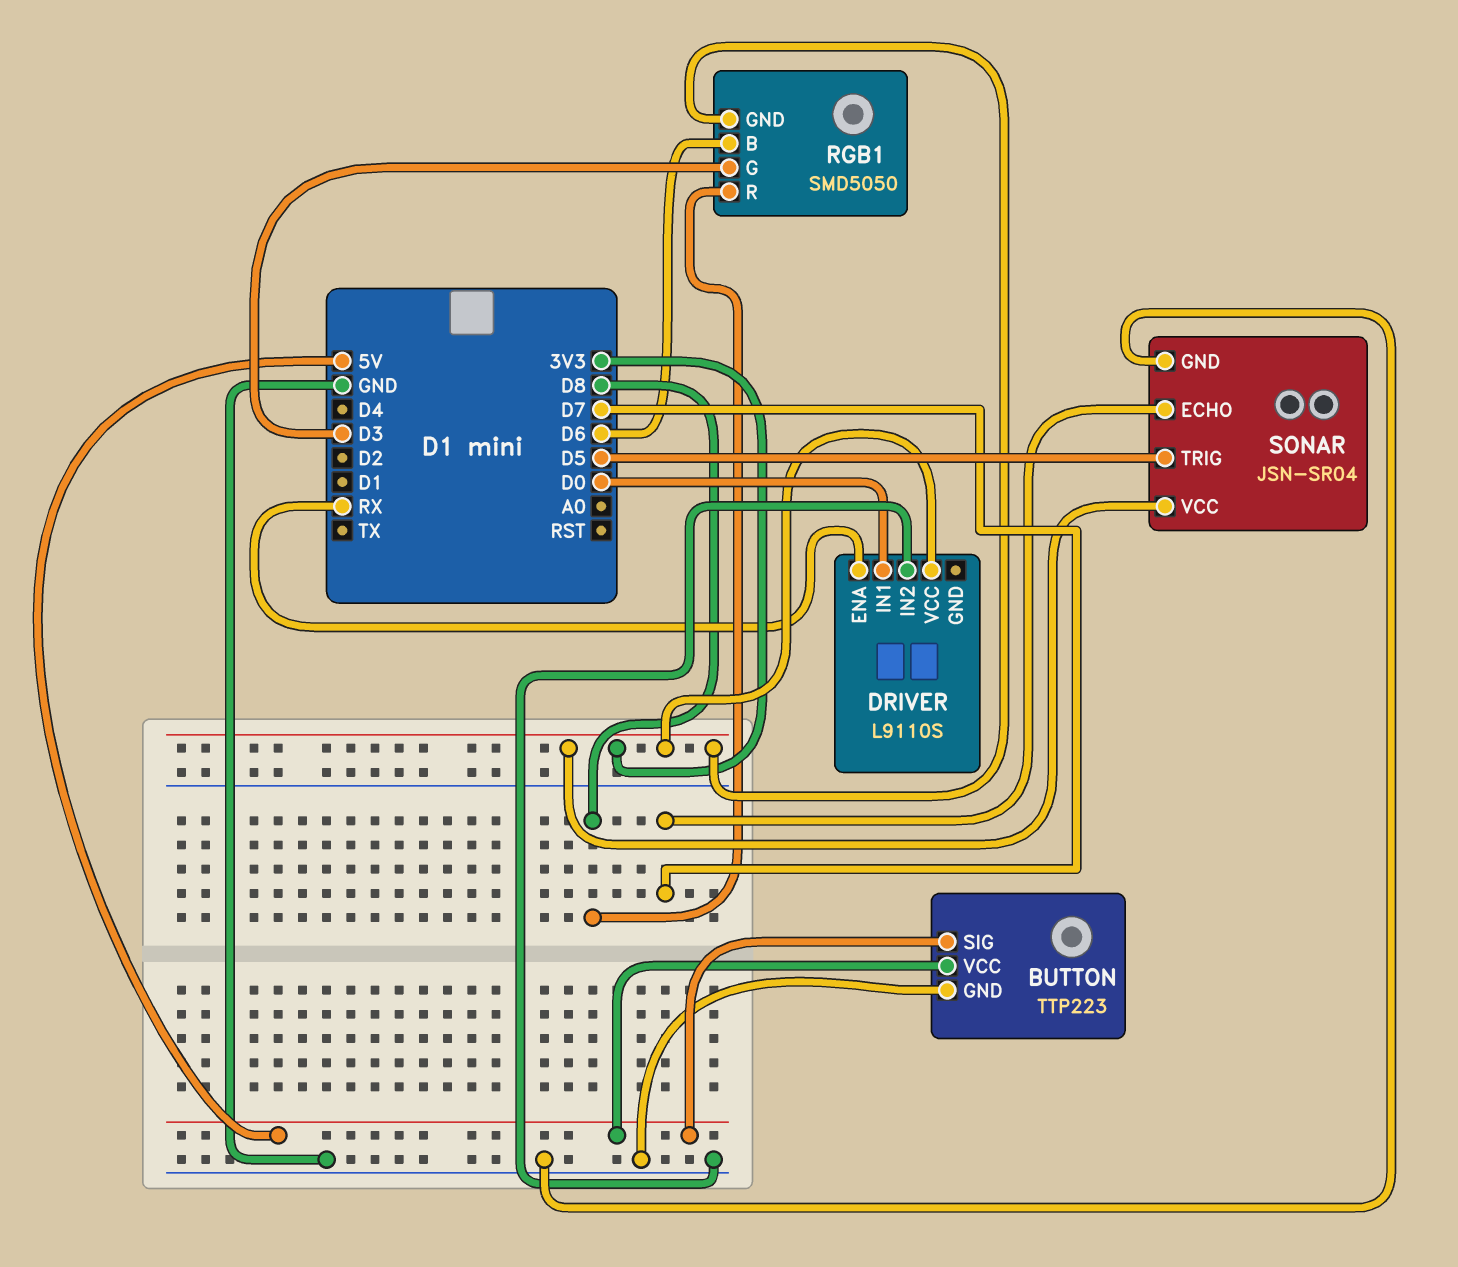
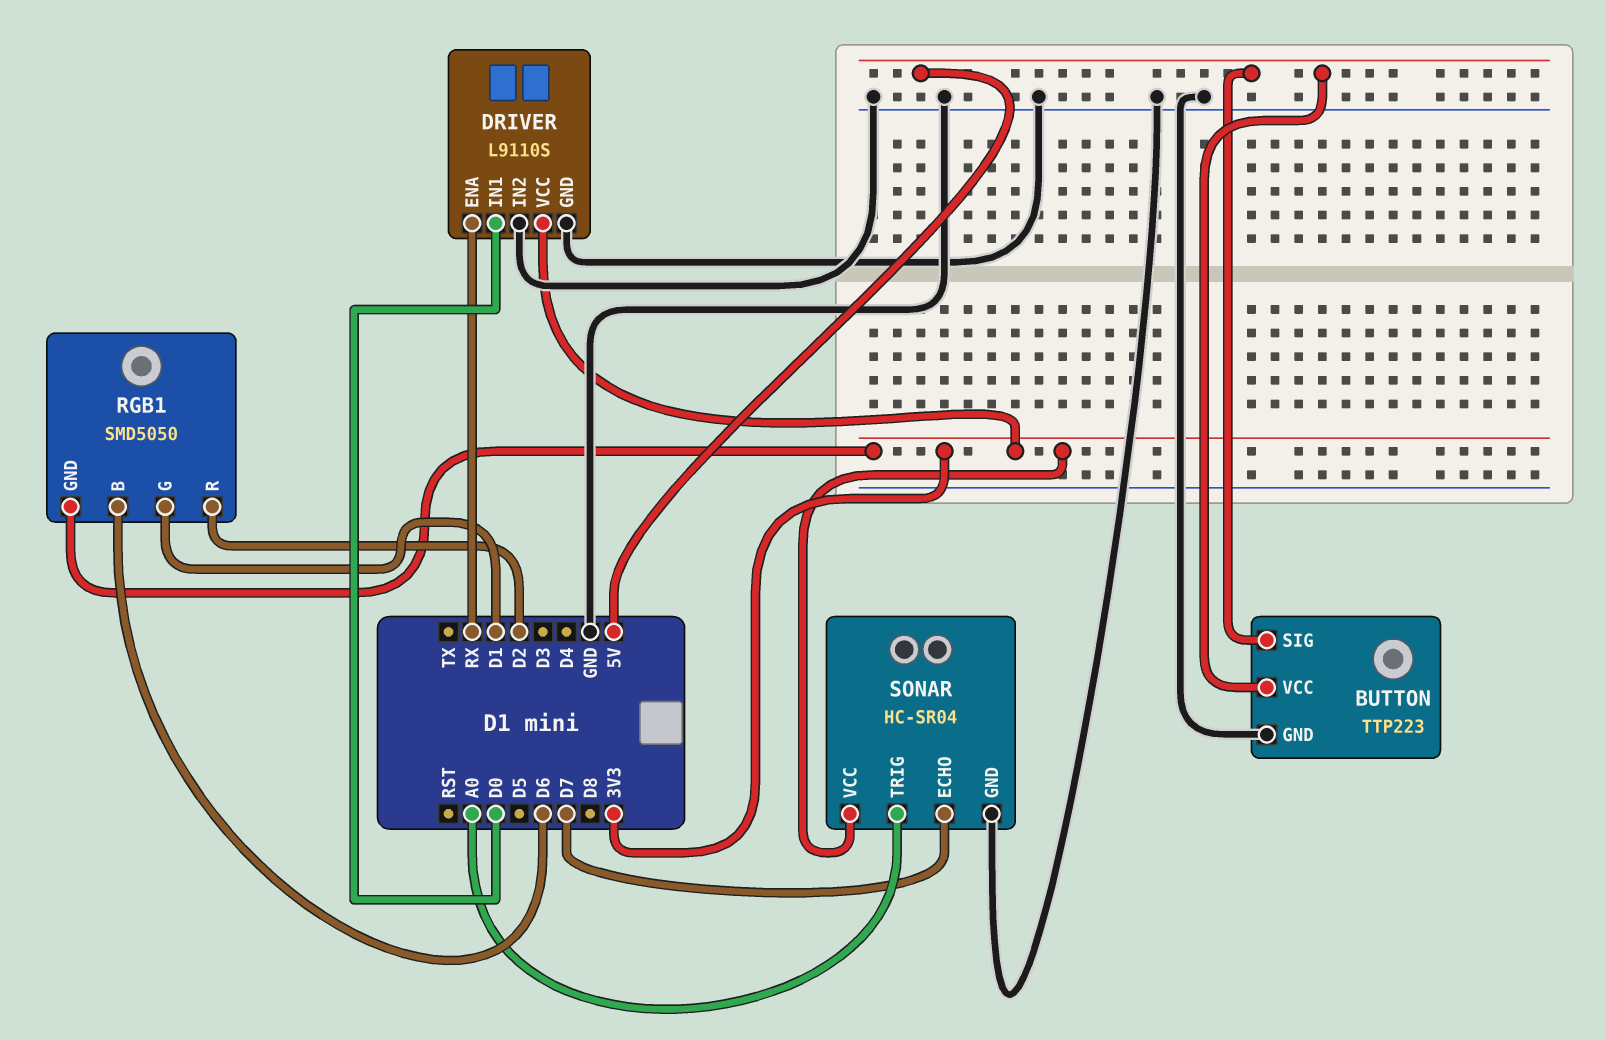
DRIVER pin GND: none -> GND
RGB1 pin G: D3 -> D1
RGB1 pin R: D8 -> D2
SONAR: JSN-SR04 -> HC-SR04
SONAR pin TRIG: D5 -> A0

